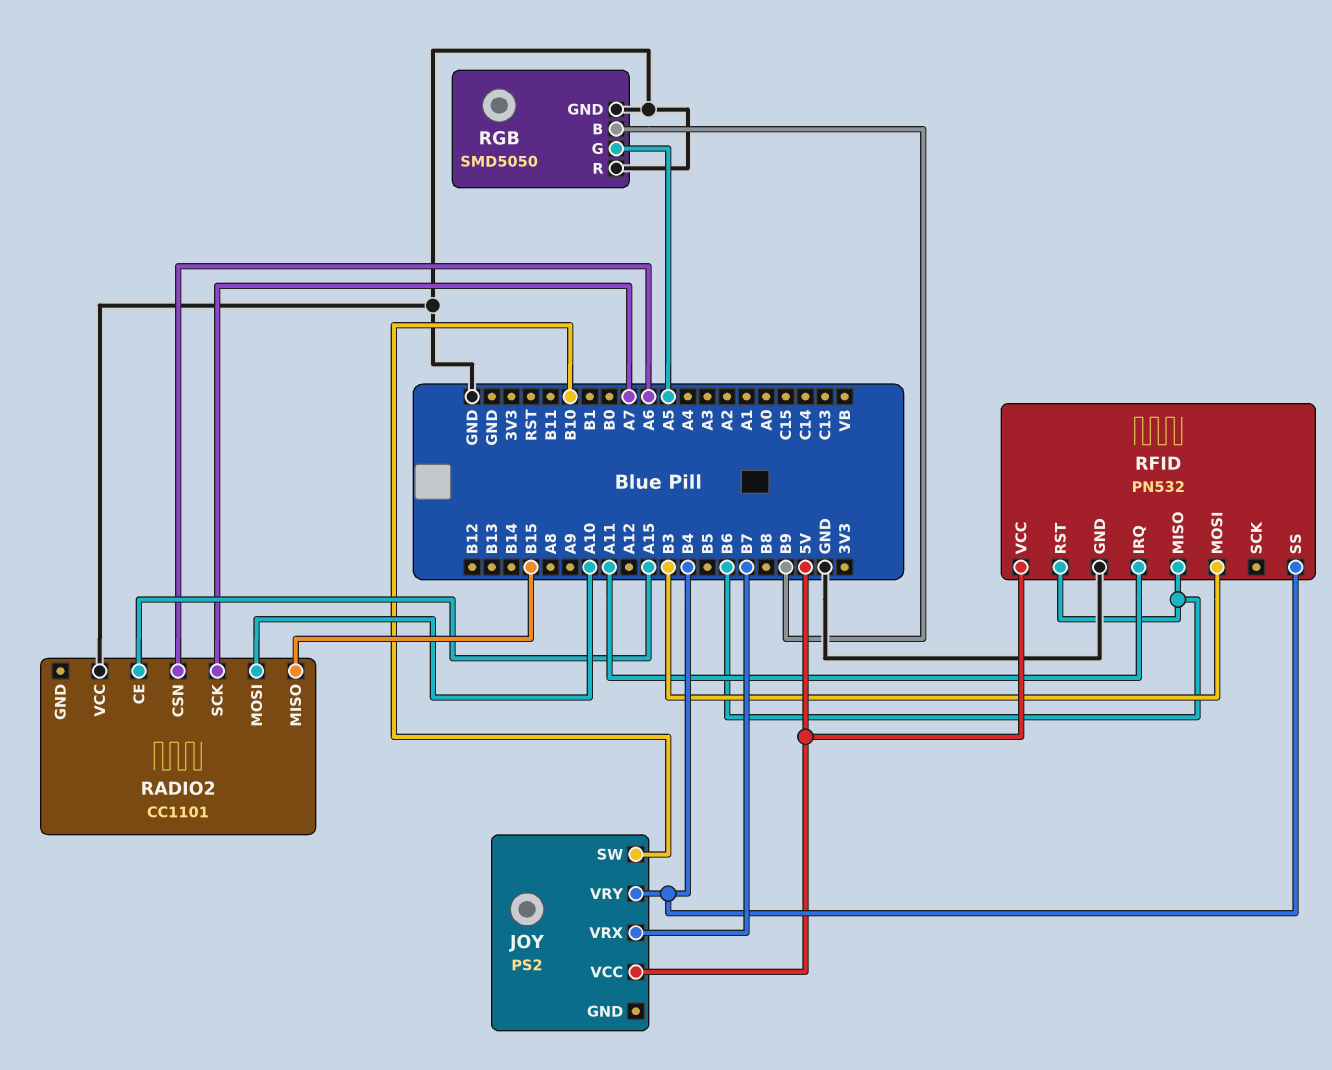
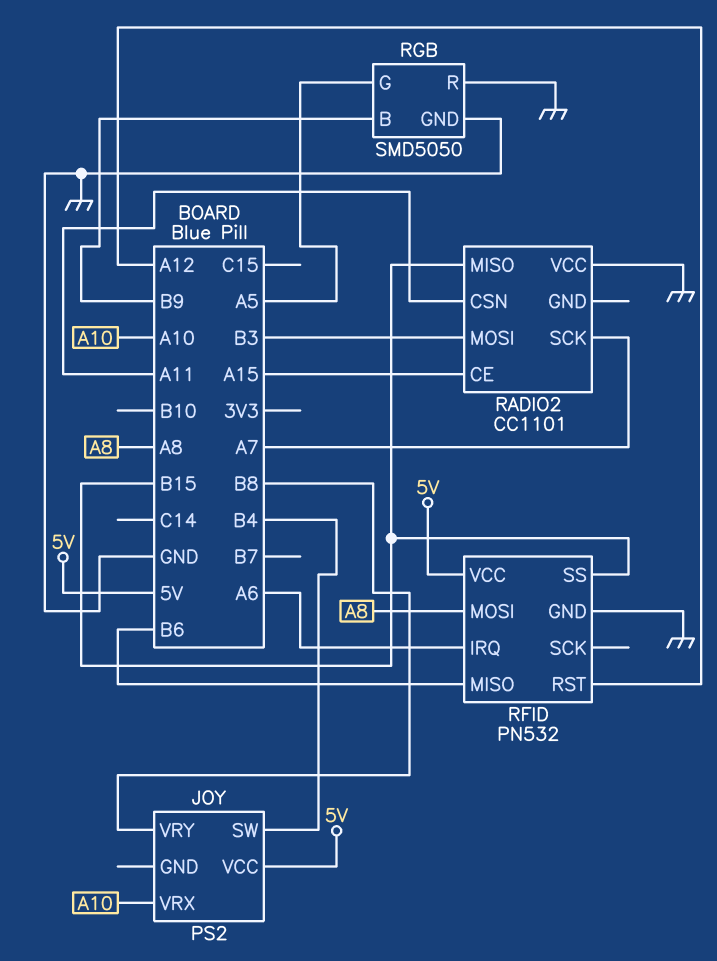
JOY pin SW: B10 -> B4
JOY pin VRX: B7 -> A10
JOY pin VRY: B4 -> B8
RADIO2 pin CSN: A6 -> A11
RADIO2 pin MOSI: A10 -> B3
RFID pin IRQ: A11 -> A6
RFID pin MOSI: B3 -> A8
RFID pin RST: B6 -> A12
RFID pin SS: B4 -> B15

